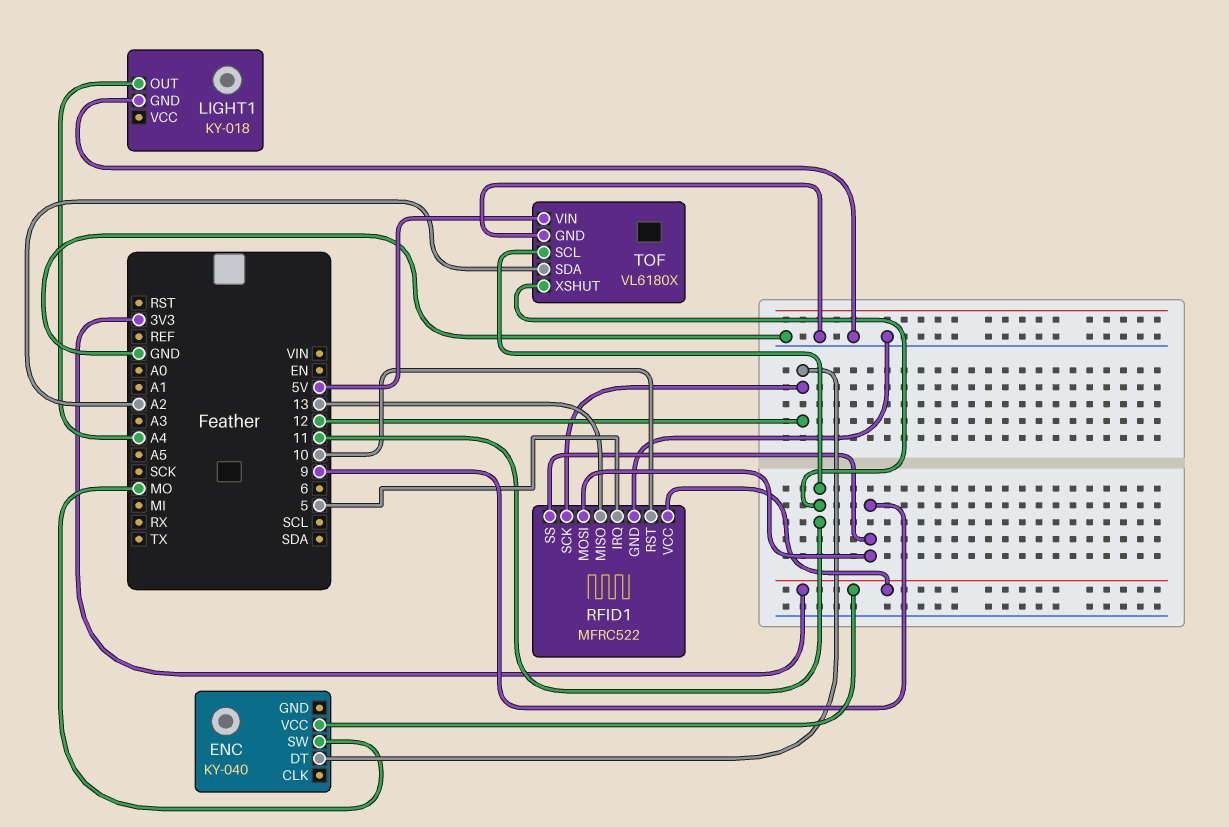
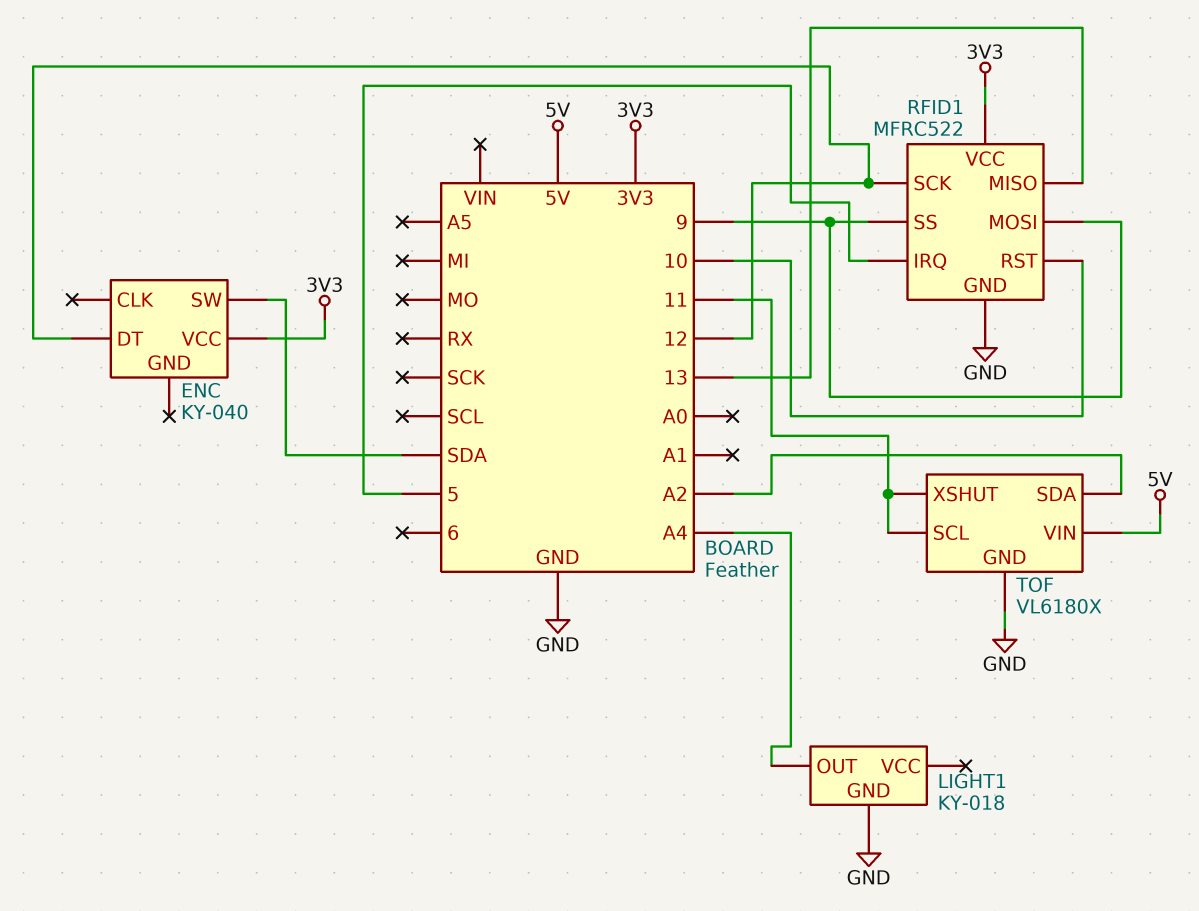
ENC pin SW: MO -> SDA

